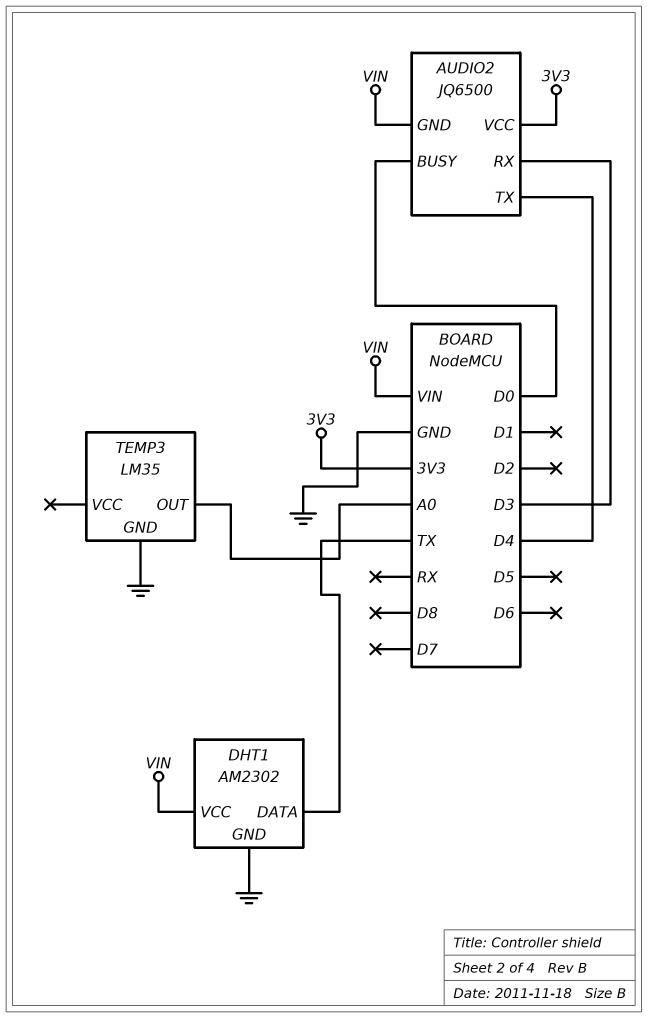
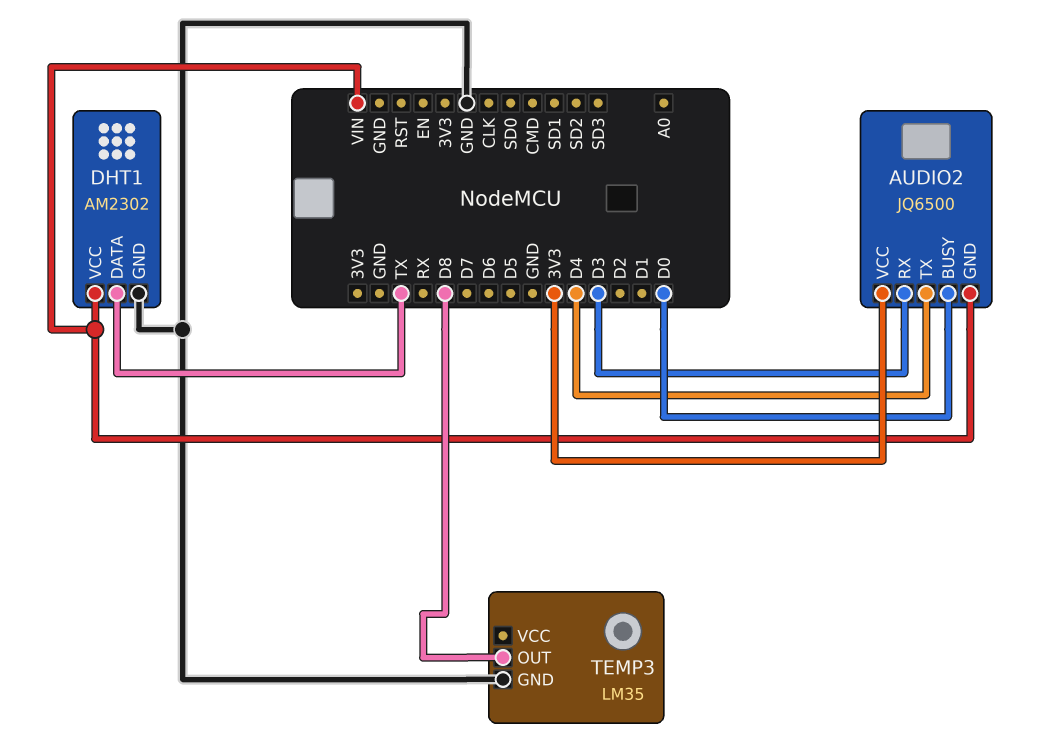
TEMP3 pin OUT: A0 -> D8

